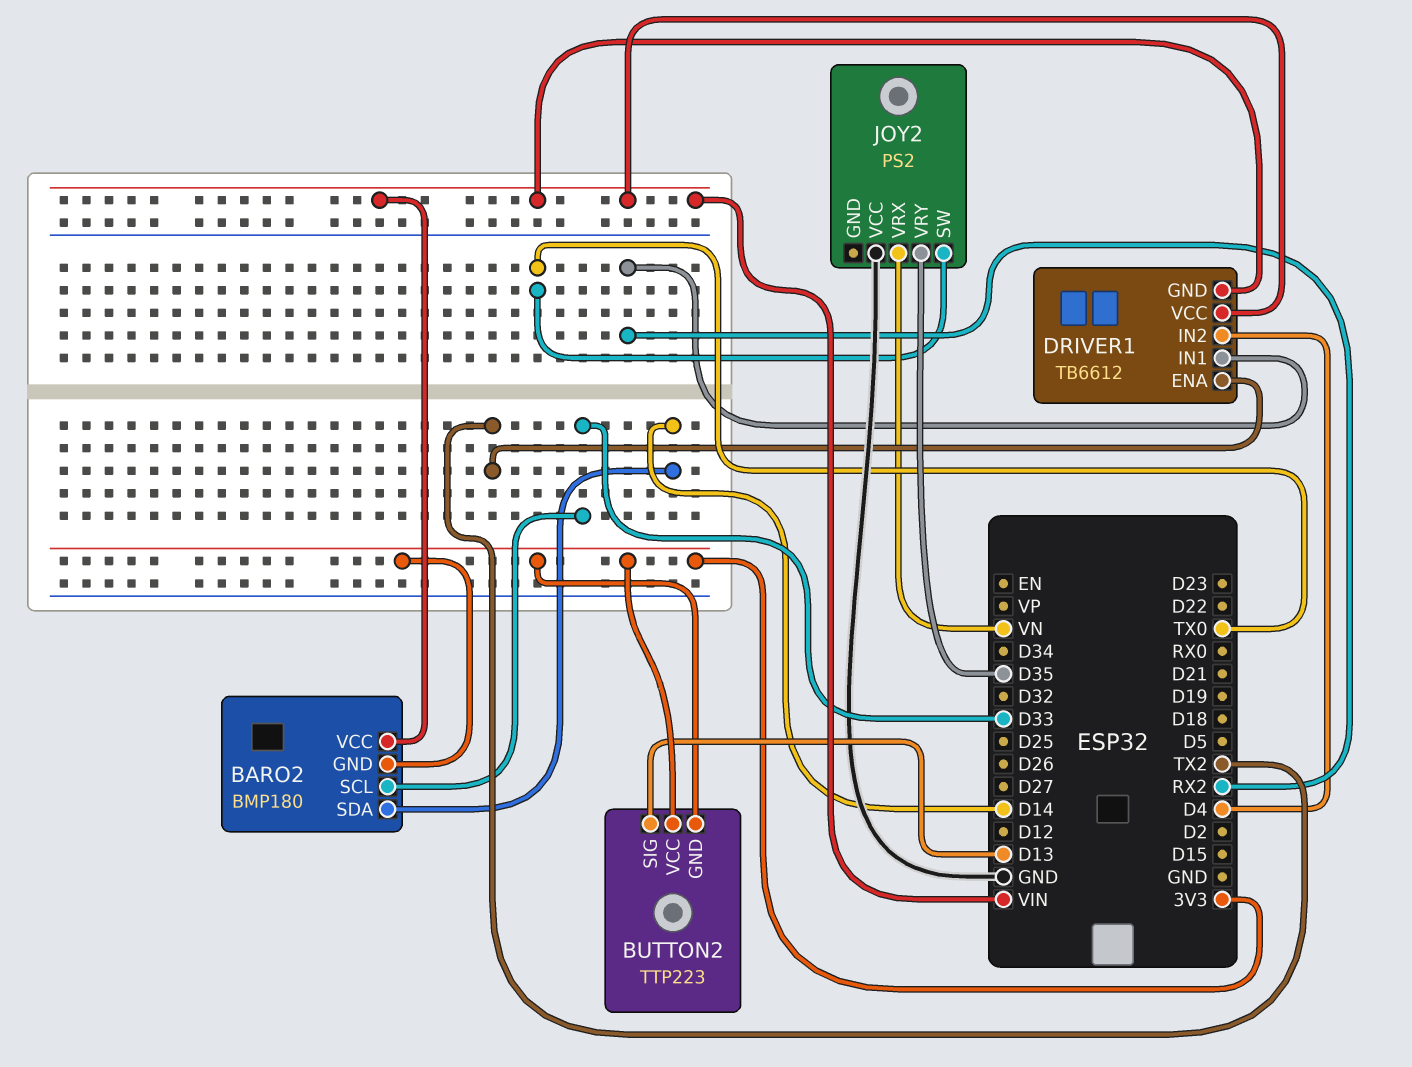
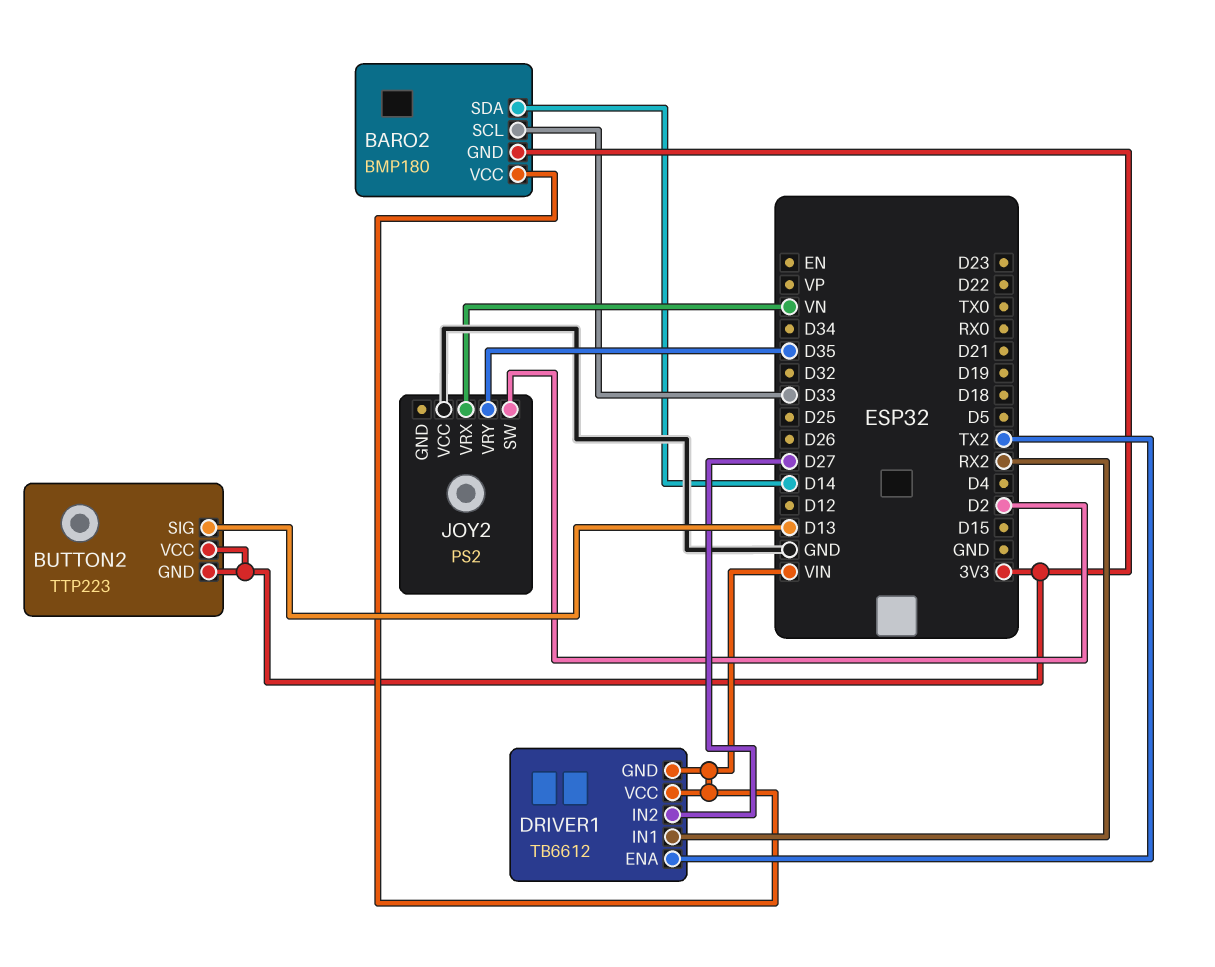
DRIVER1 pin IN2: D4 -> D27
JOY2 pin SW: TX0 -> D2

